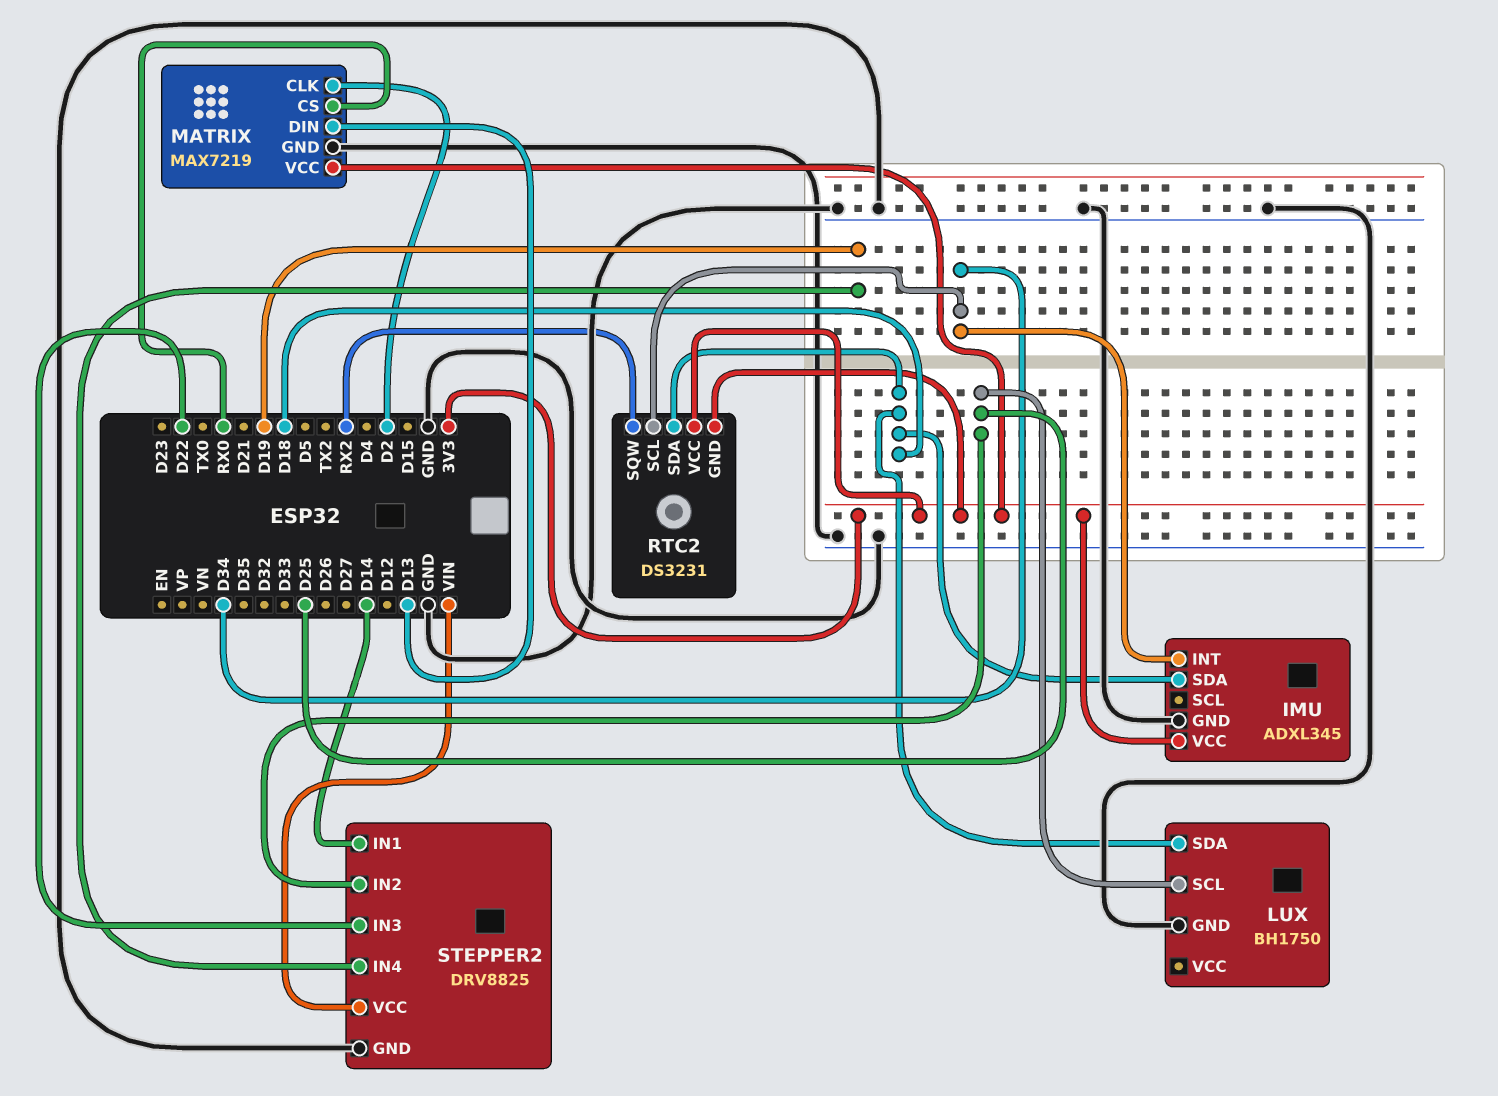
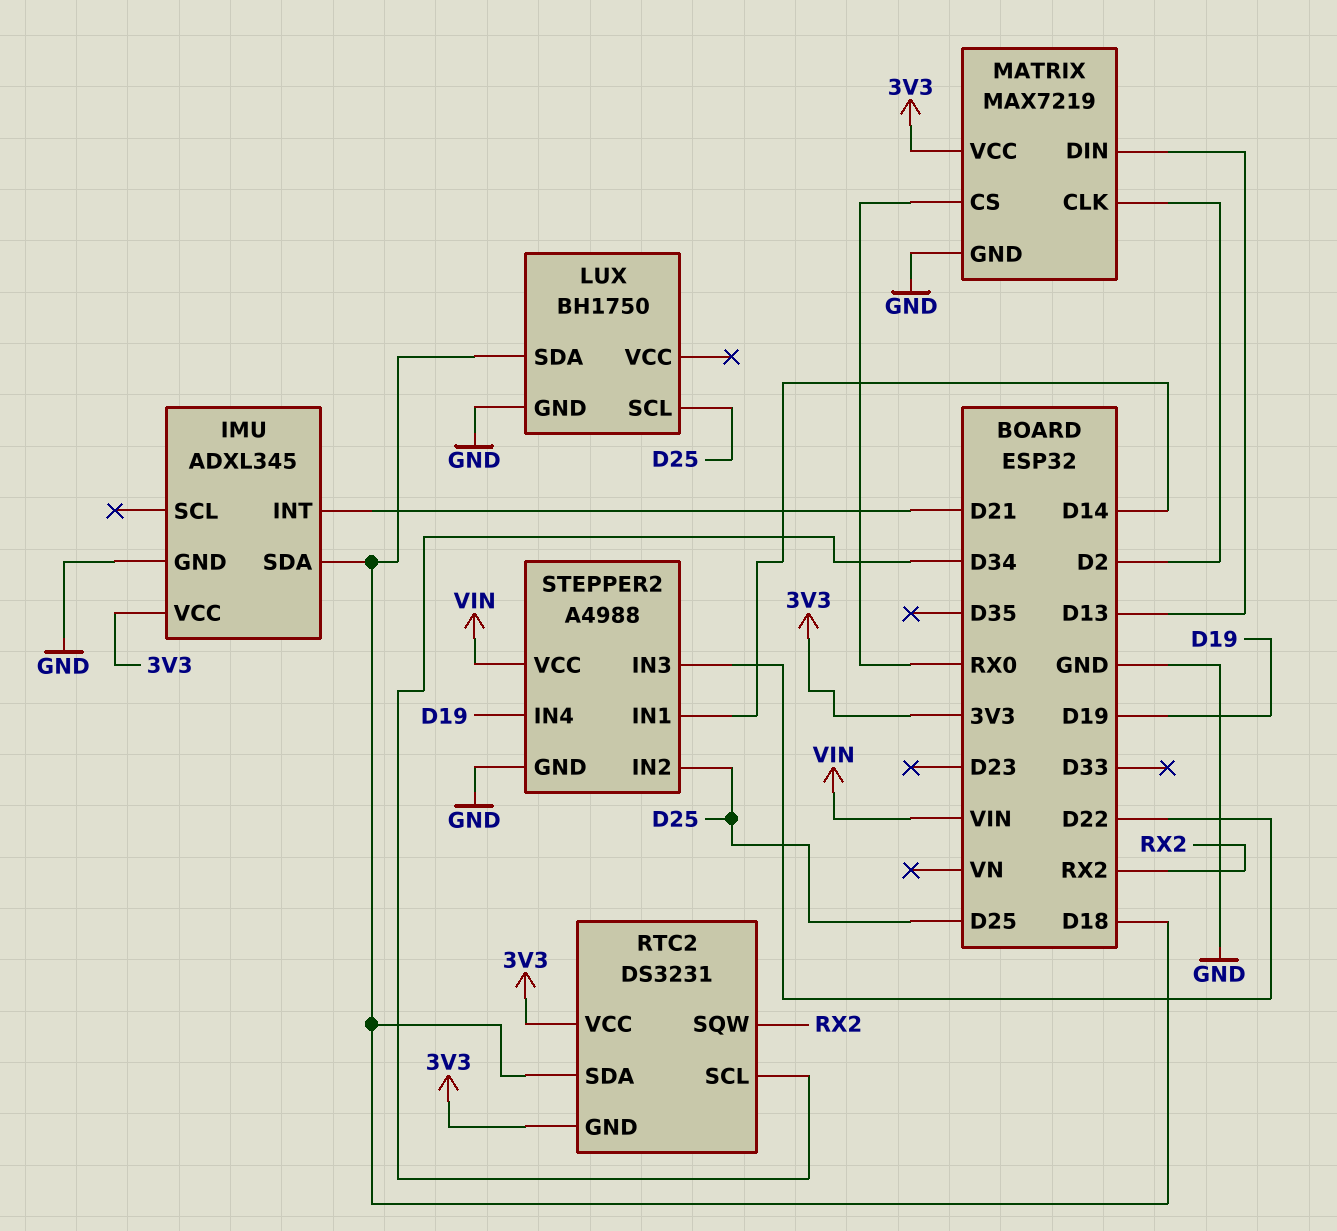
IMU pin INT: D34 -> D21
STEPPER2: DRV8825 -> A4988

